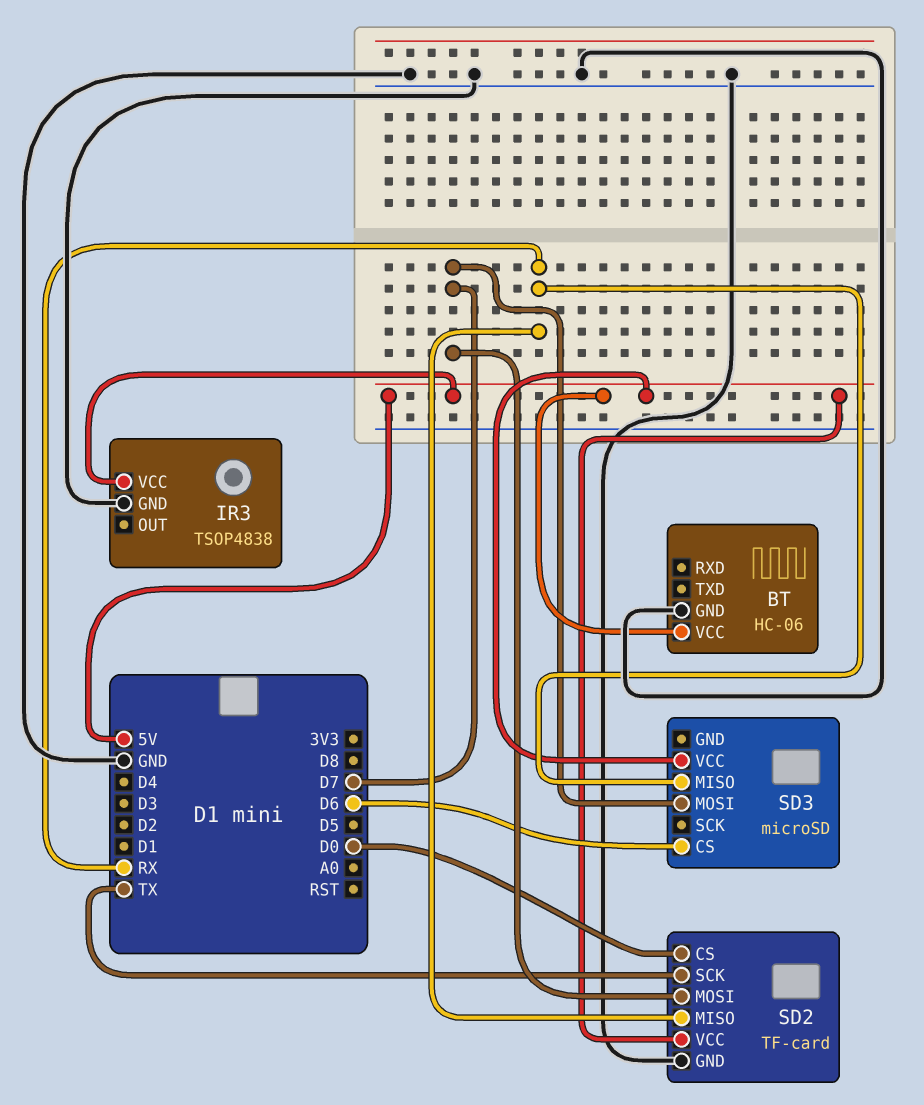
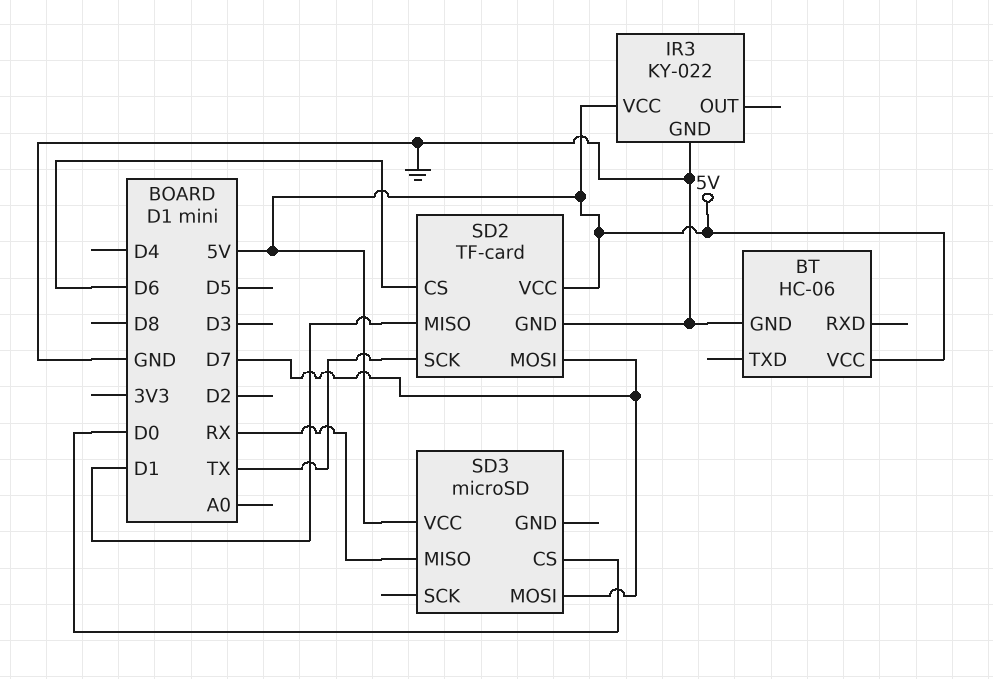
IR3: TSOP4838 -> KY-022
SD2 pin CS: D0 -> D6
SD2 pin MISO: RX -> D1
SD3 pin CS: D6 -> D0

